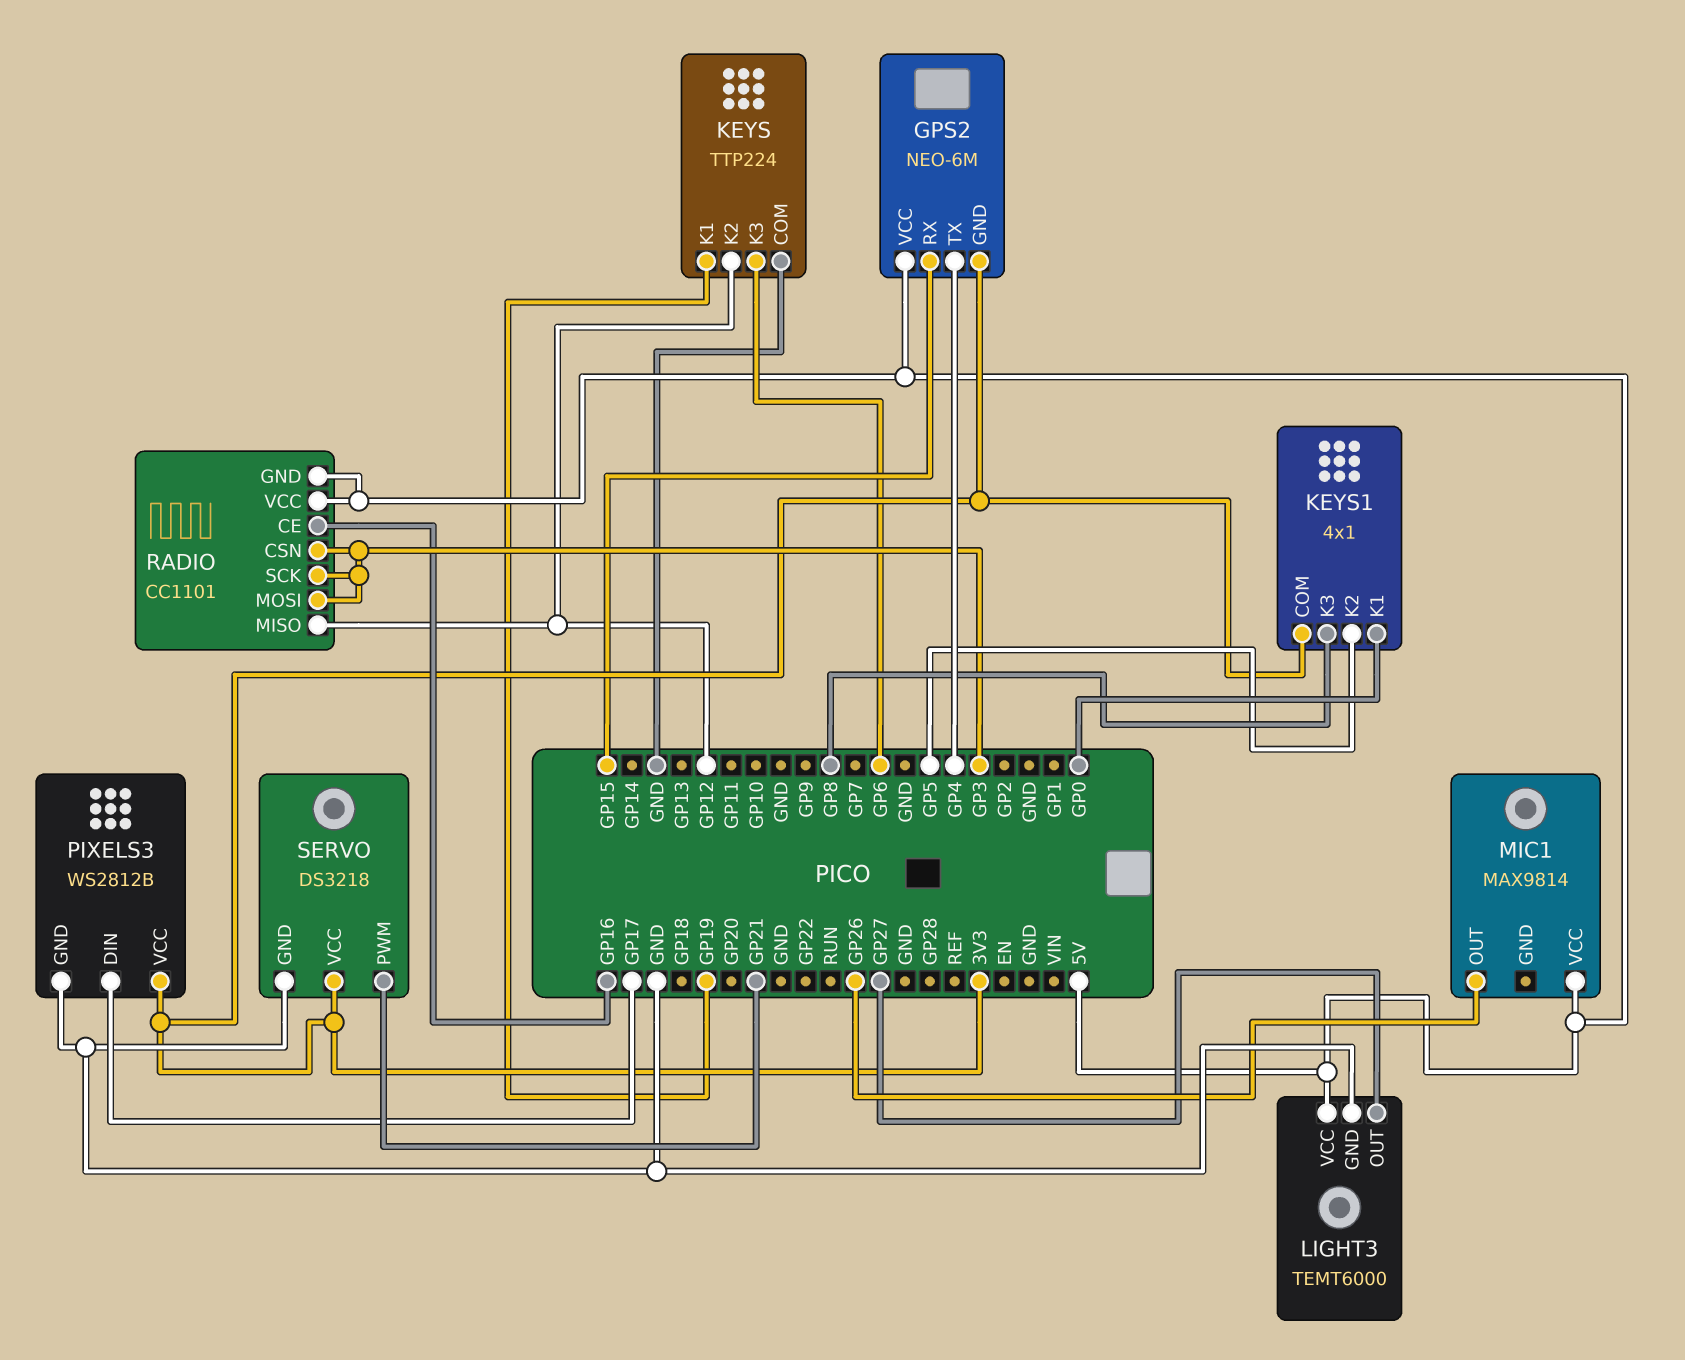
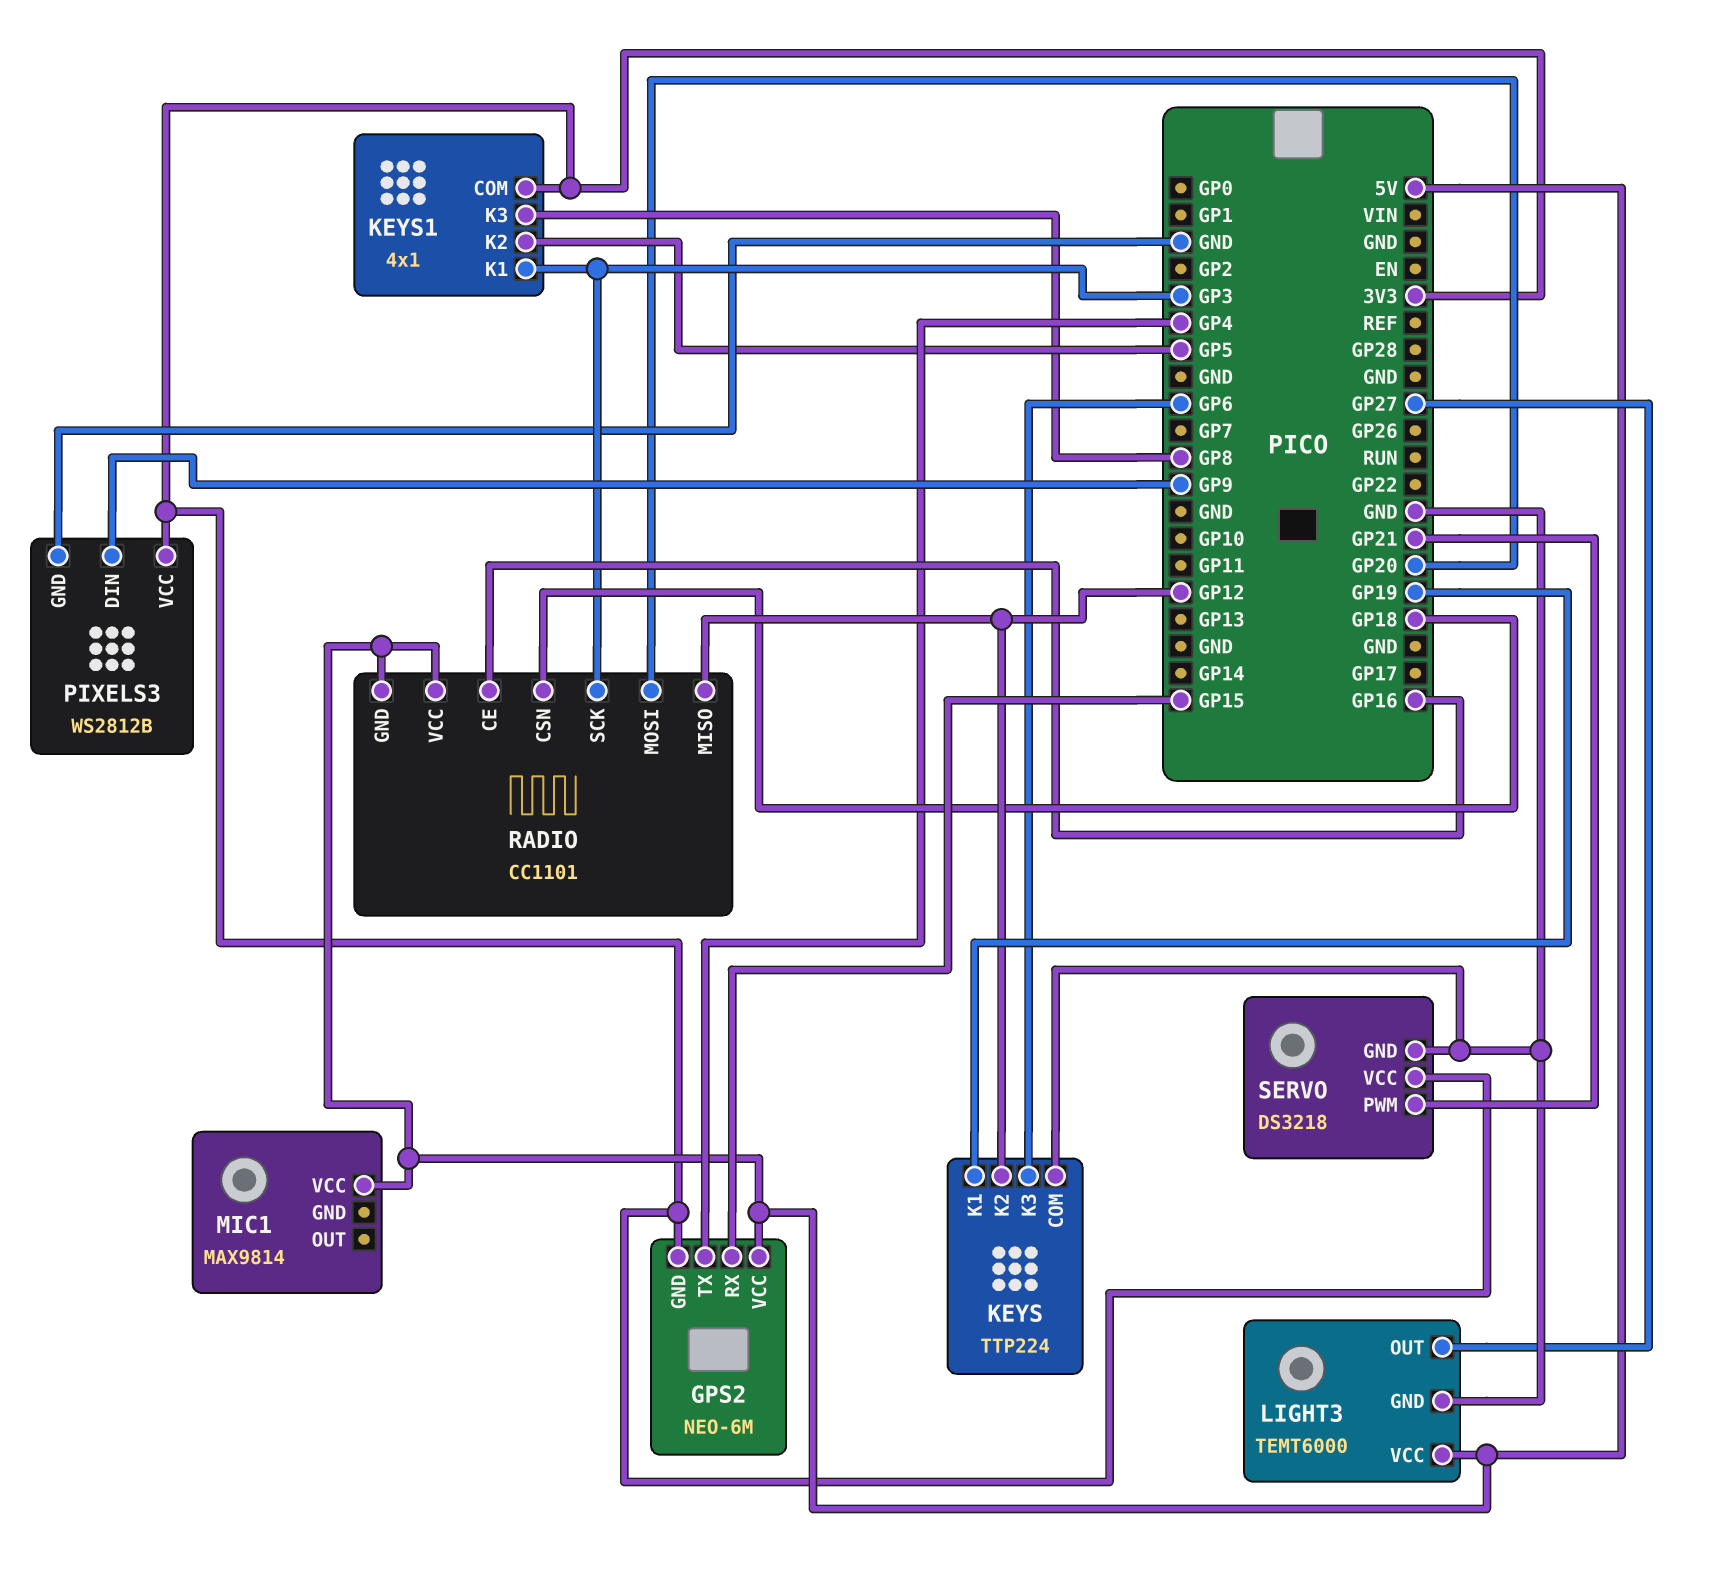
KEYS1 pin K1: GP0 -> GP3
MIC1 pin OUT: GP26 -> none
PIXELS3 pin DIN: GP17 -> GP9
RADIO pin CSN: GP3 -> GP18
RADIO pin MOSI: GP3 -> GP20

